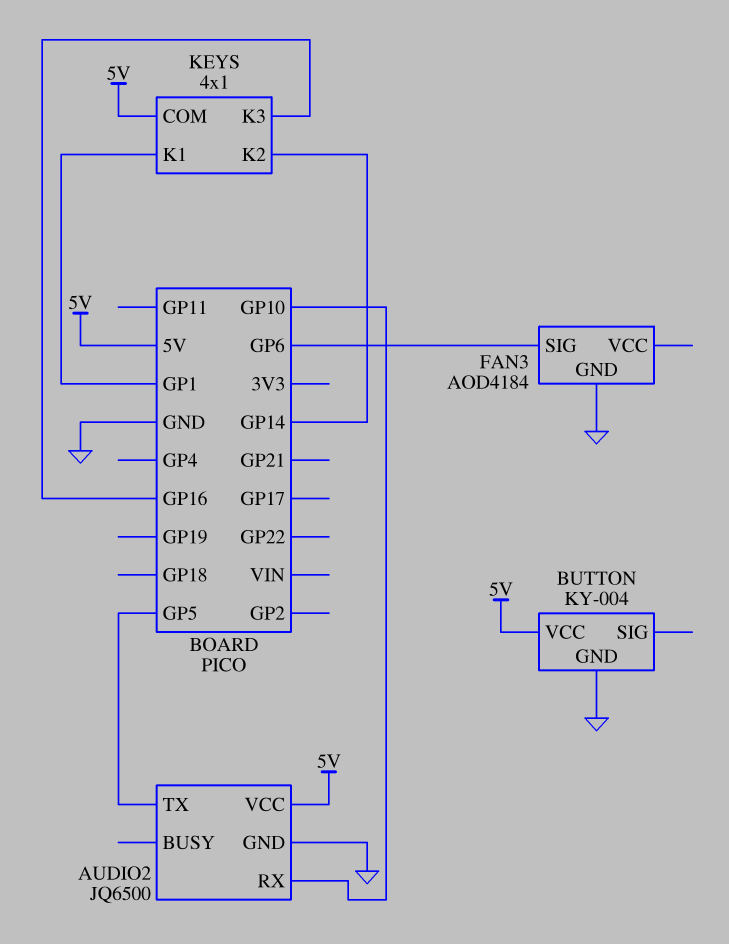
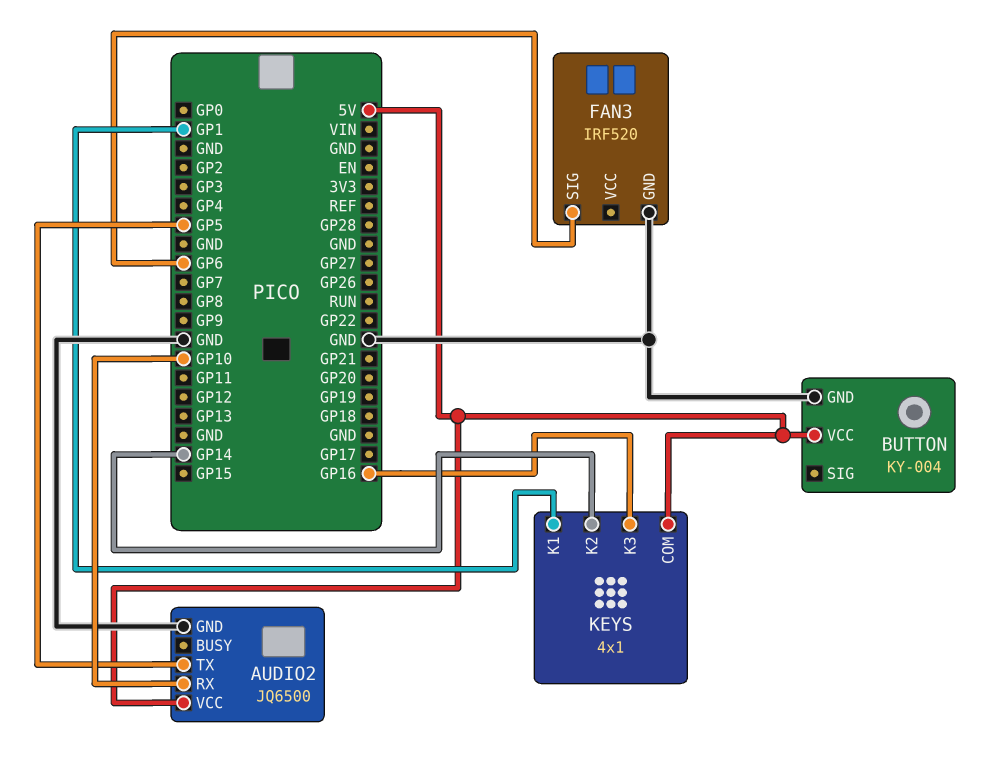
FAN3: AOD4184 -> IRF520

